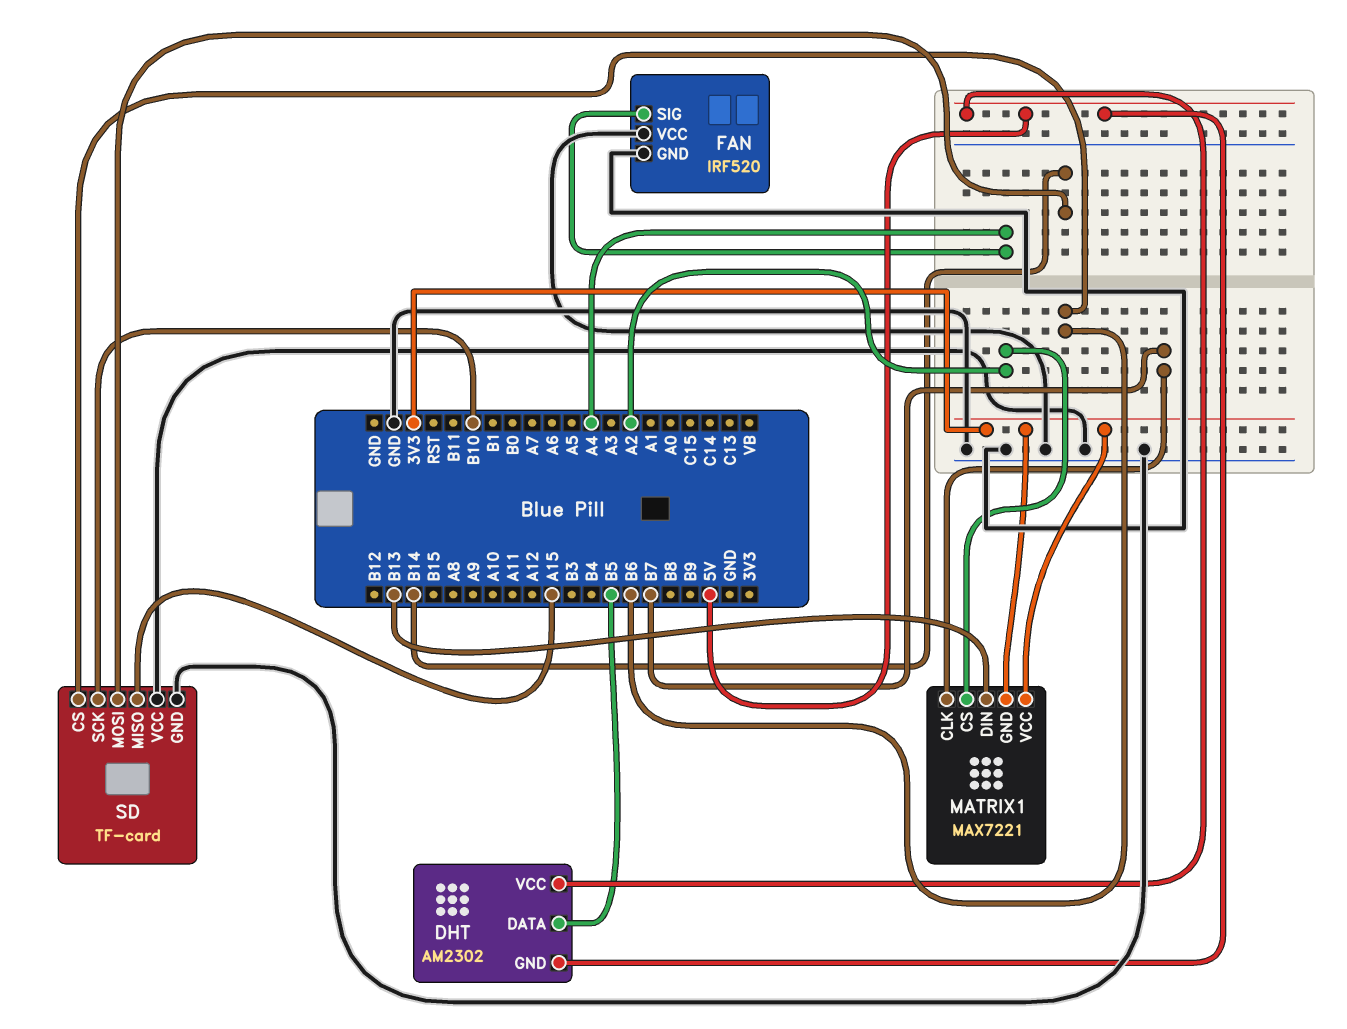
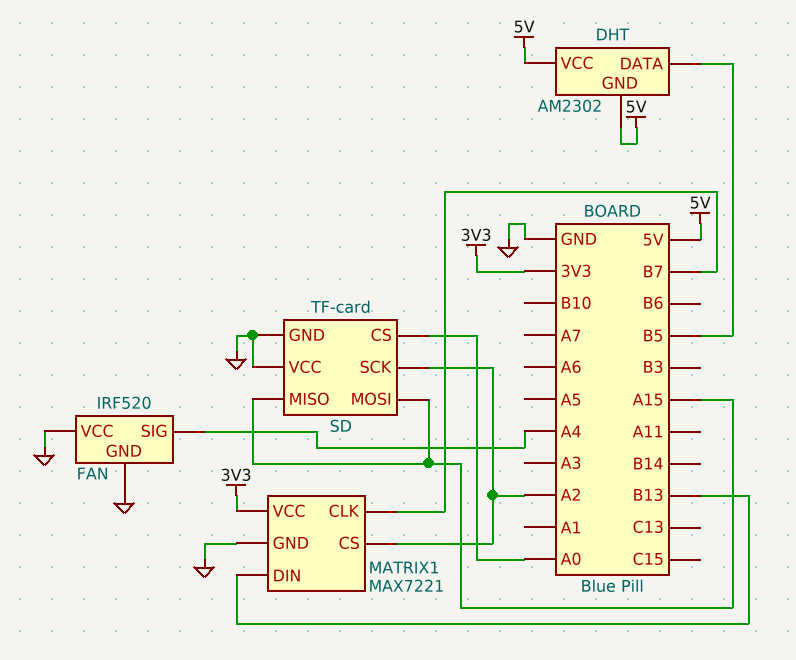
MATRIX1 pin GND: 3V3 -> GND
SD pin CS: B6 -> A0
SD pin MOSI: B14 -> A15
SD pin SCK: B10 -> A2

